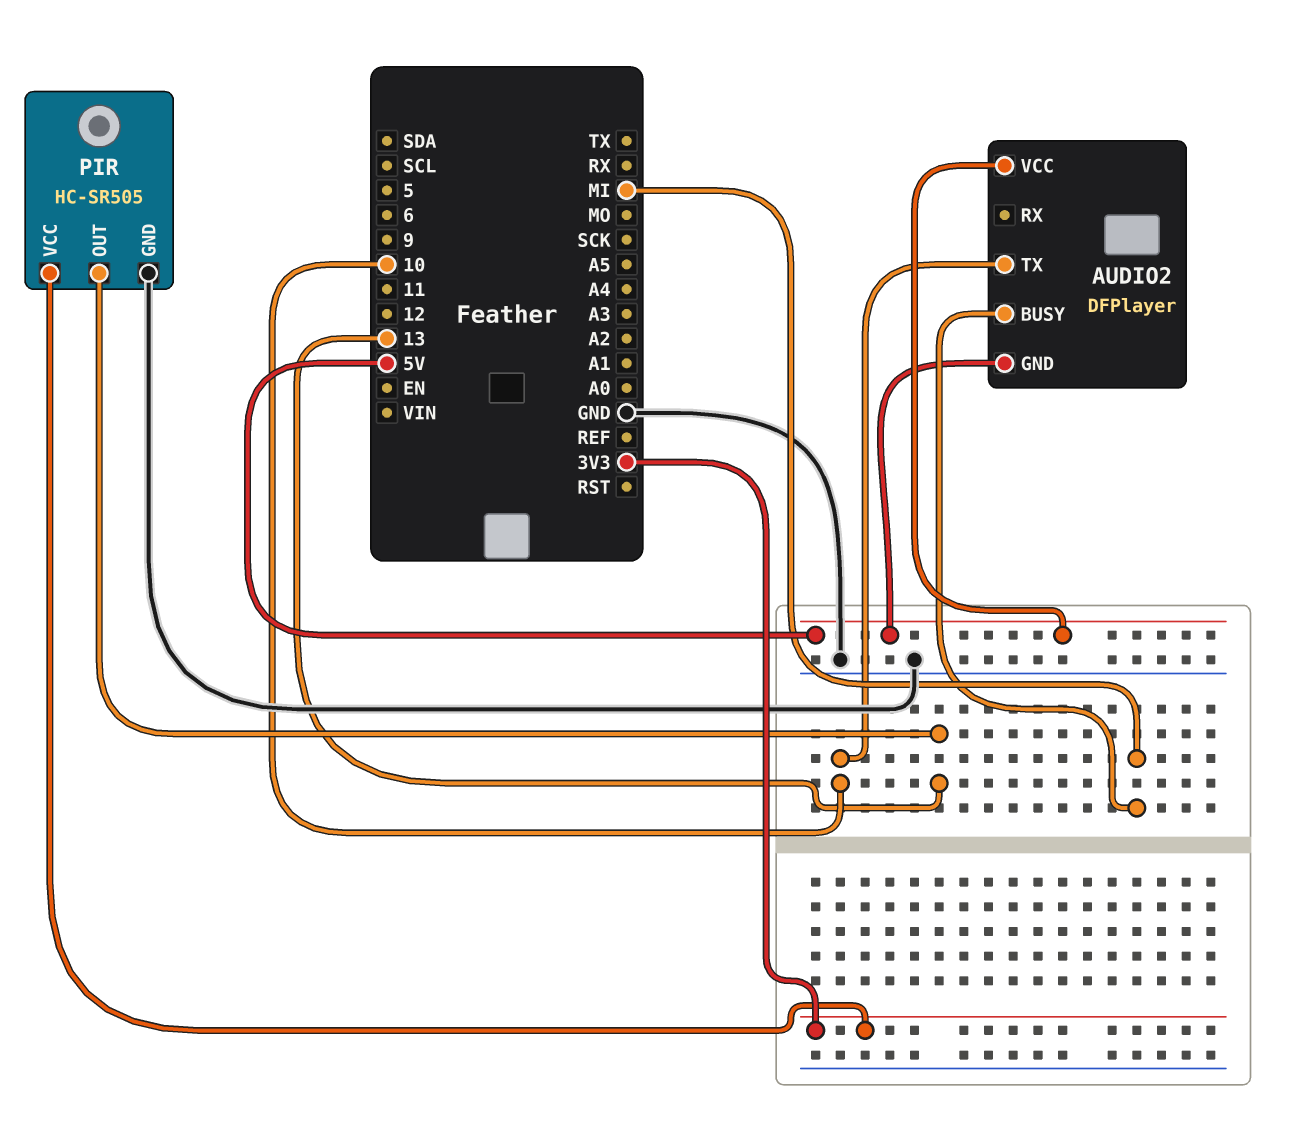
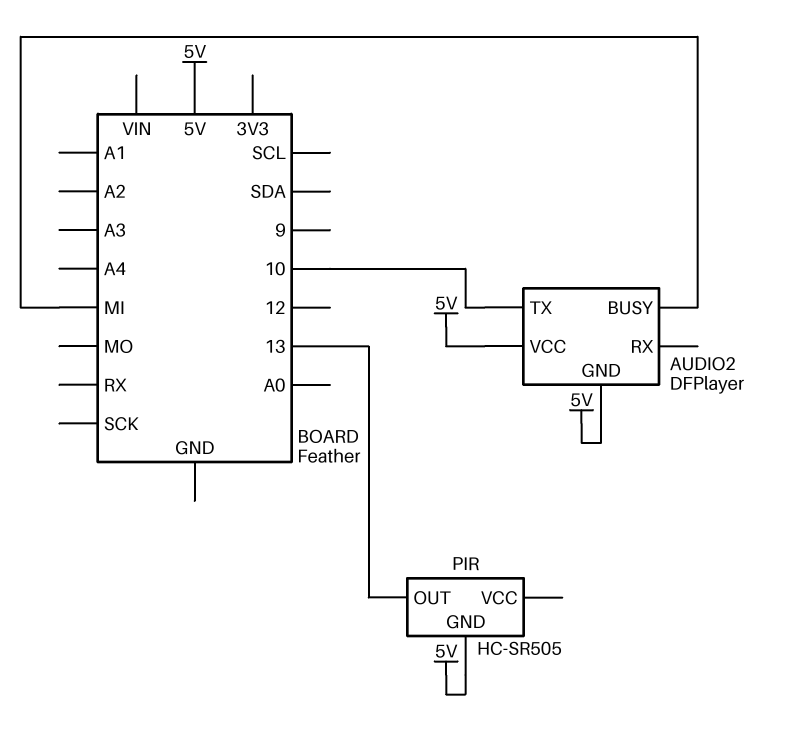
PIR pin GND: GND -> 5V
PIR pin VCC: 3V3 -> none

